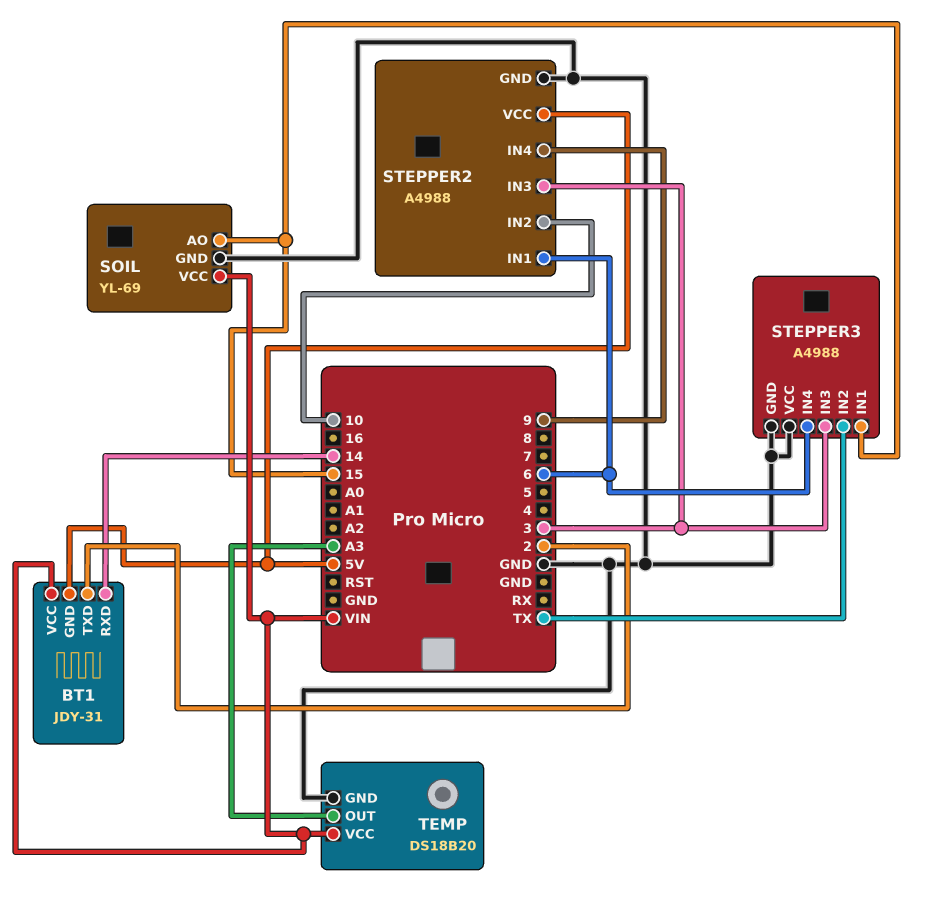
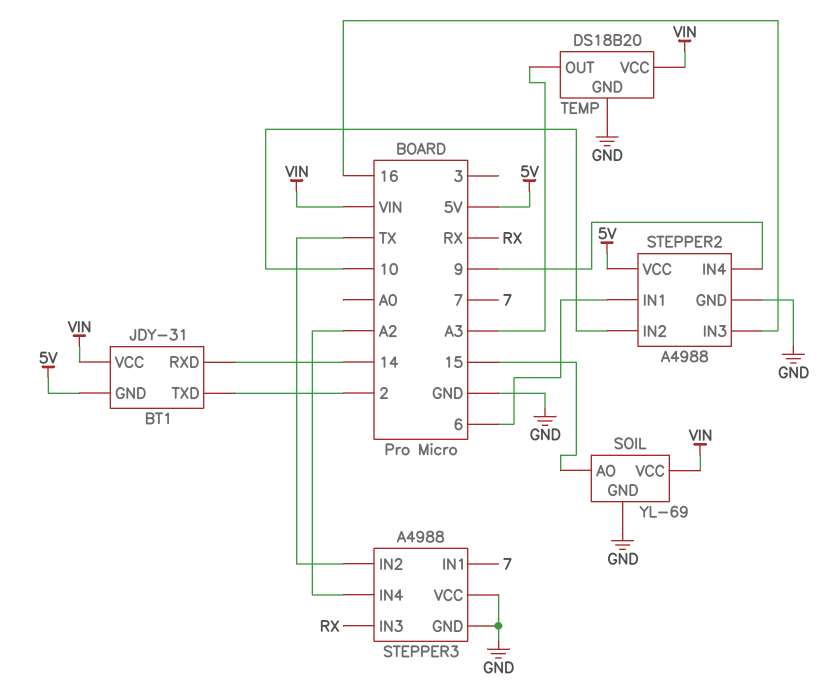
STEPPER2 pin IN3: 3 -> 16
STEPPER3 pin IN1: 15 -> 7
STEPPER3 pin IN3: 3 -> RX
STEPPER3 pin IN4: 6 -> A2

